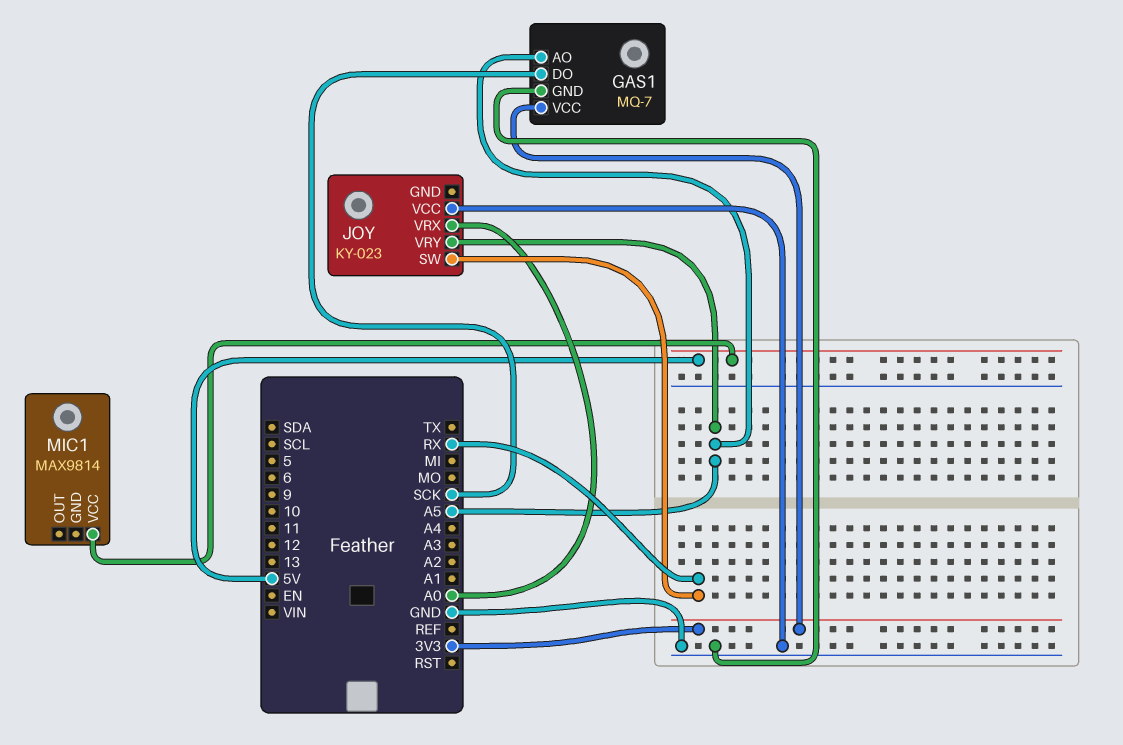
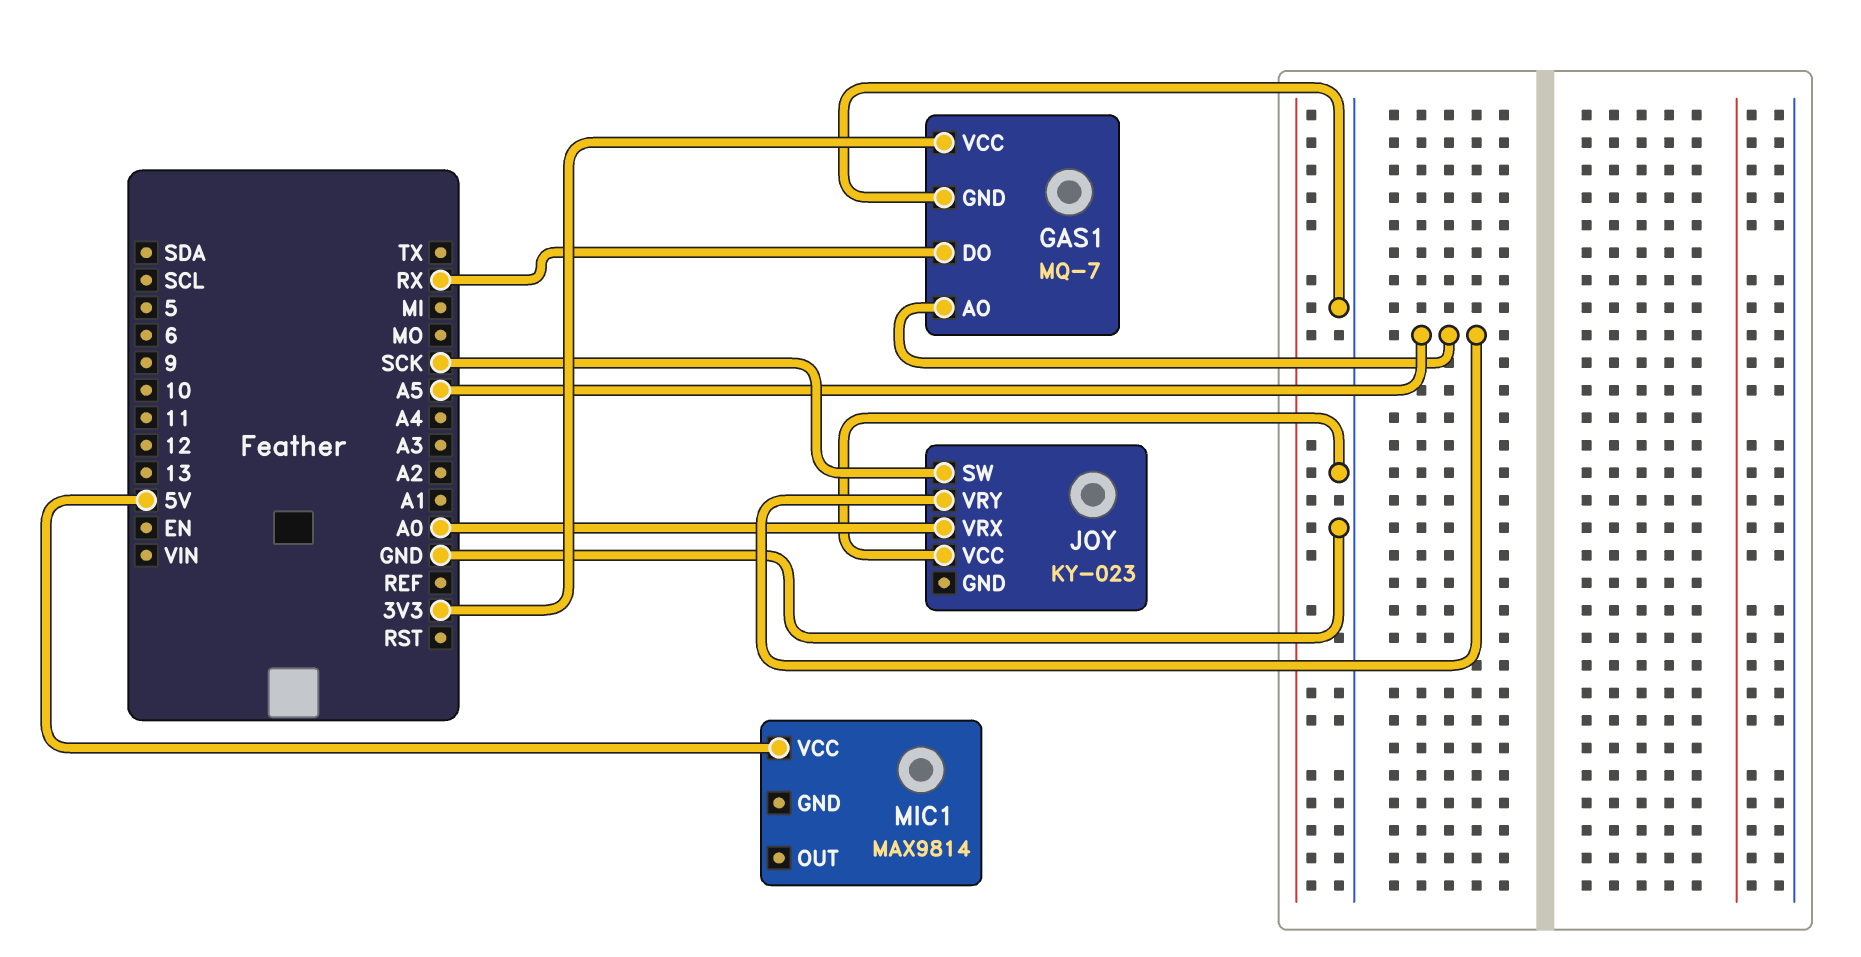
GAS1 pin DO: SCK -> RX
JOY pin SW: RX -> SCK

